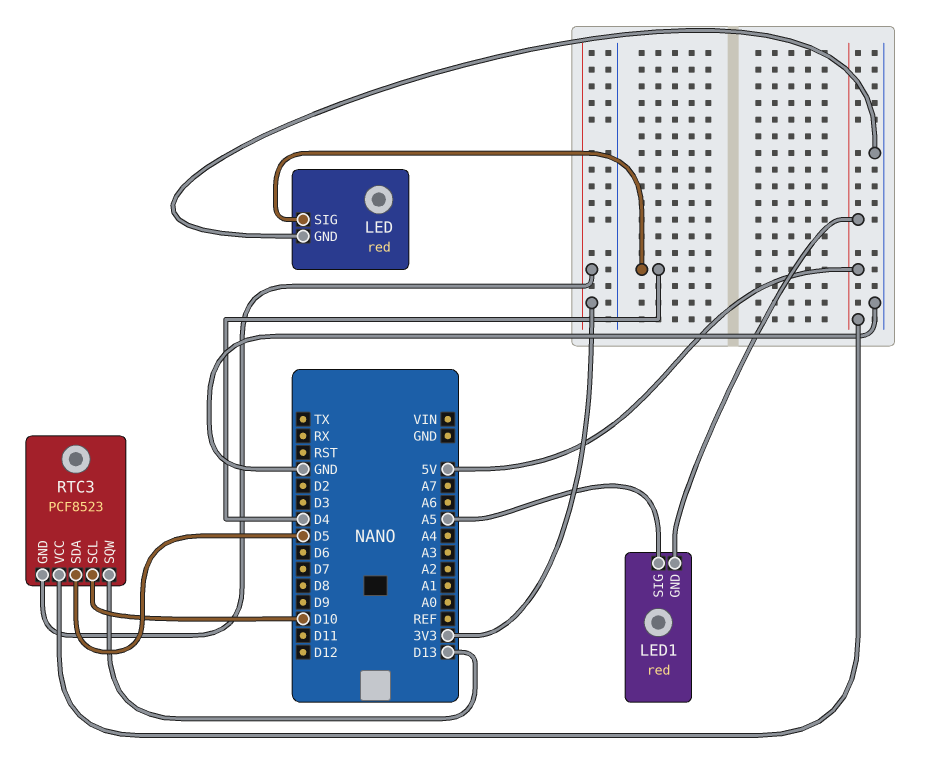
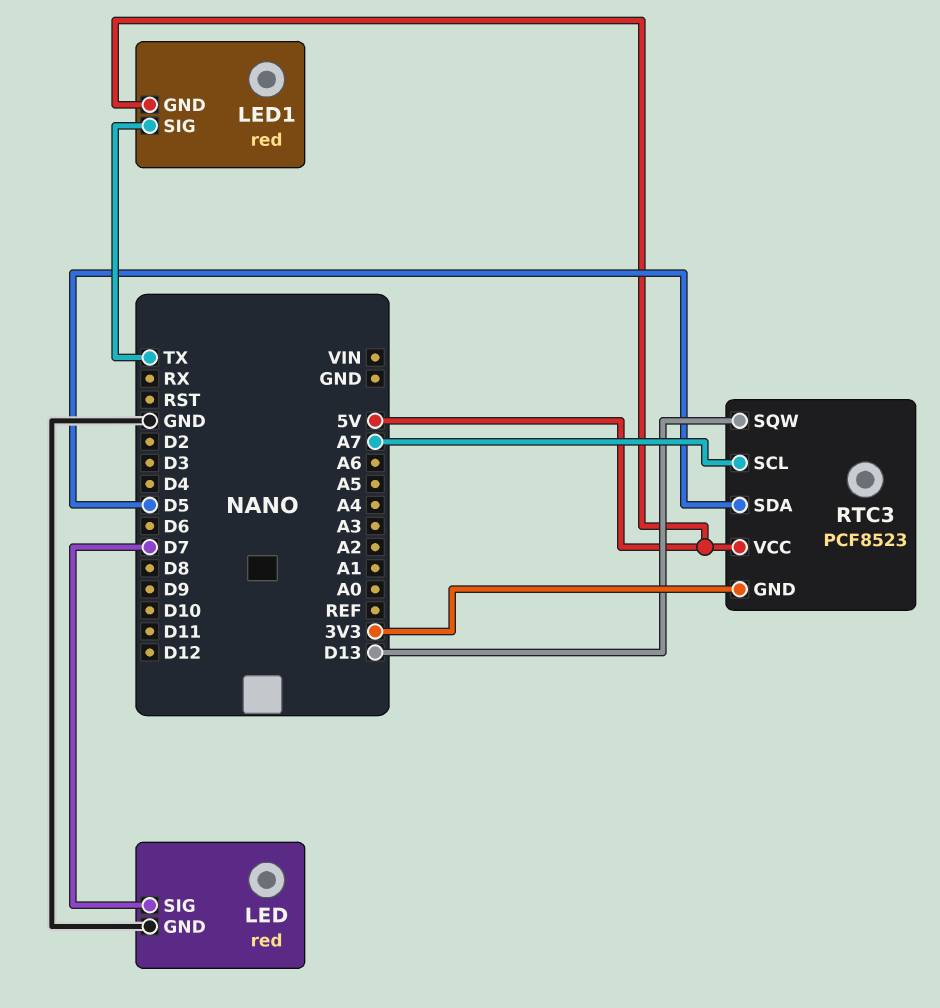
LED pin SIG: D4 -> D7
LED1 pin SIG: A5 -> TX
RTC3 pin SCL: D10 -> A7

